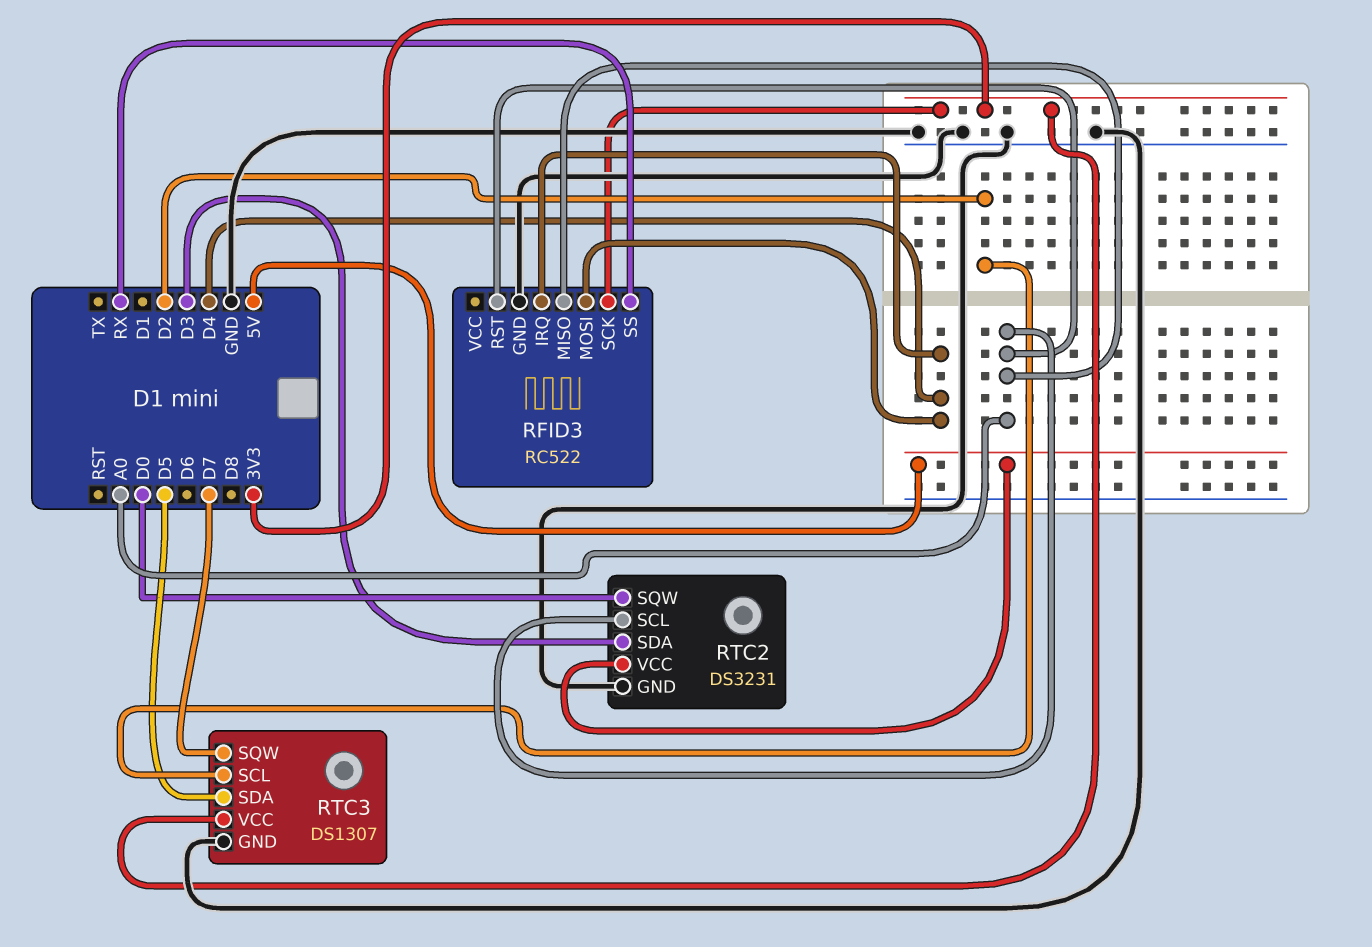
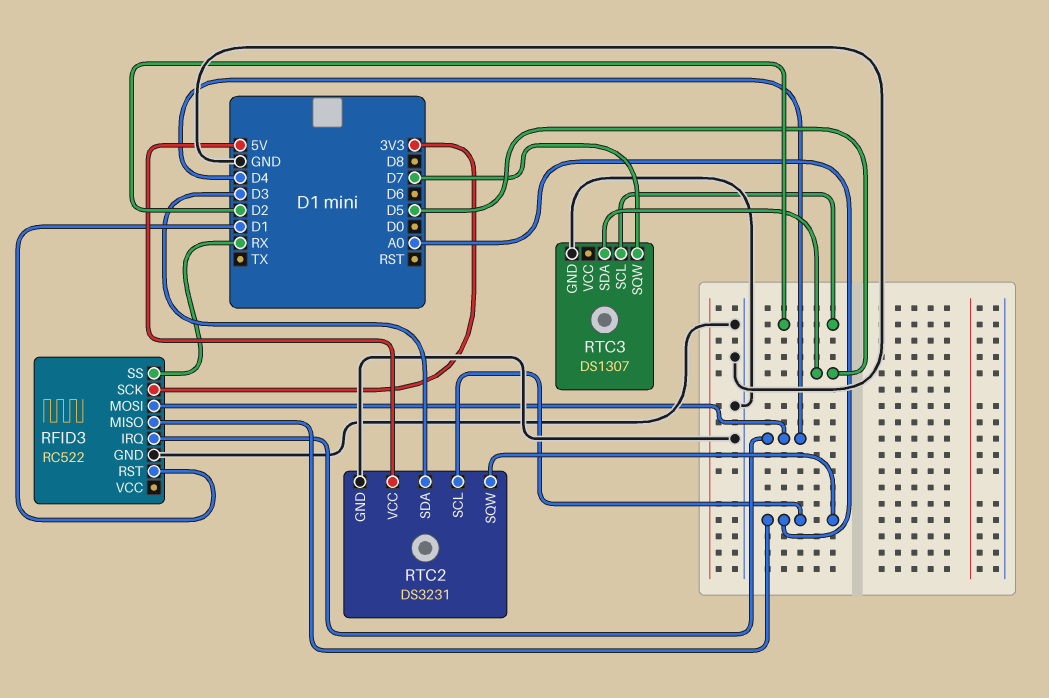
RFID3 pin RST: A0 -> D1
RTC2 pin SQW: D0 -> A0
RTC3 pin VCC: 3V3 -> none

